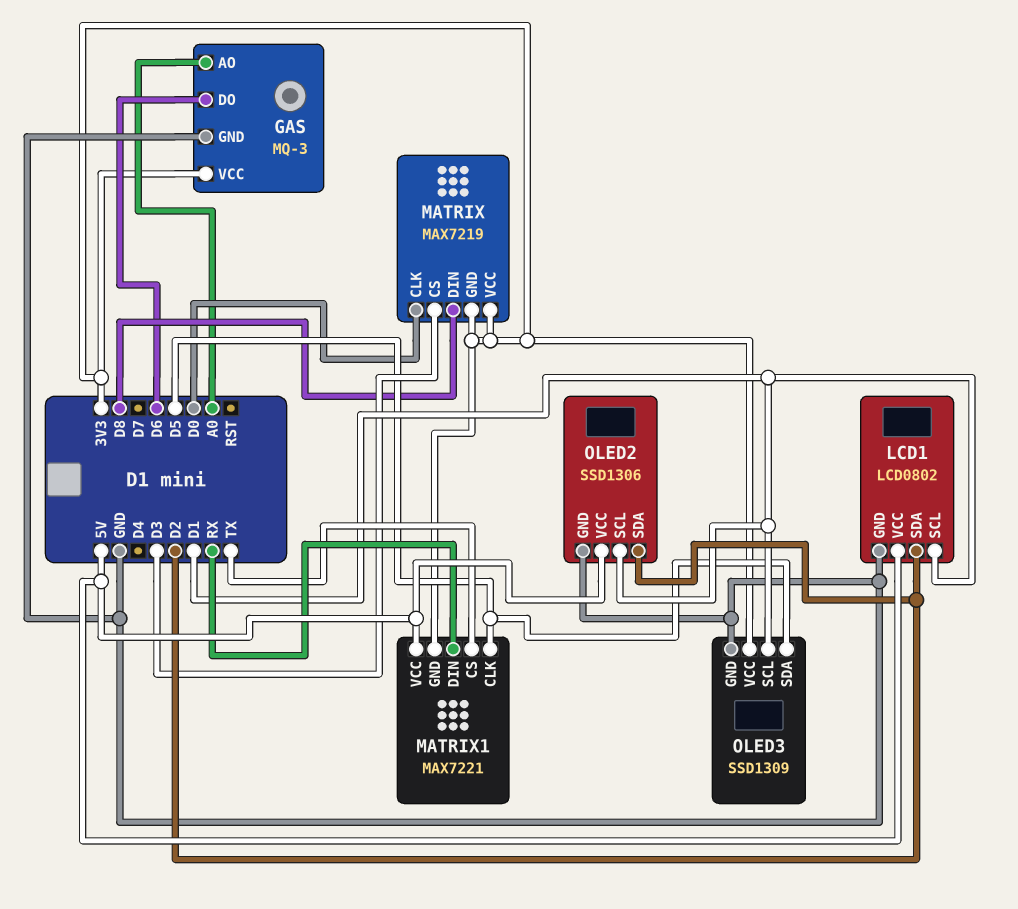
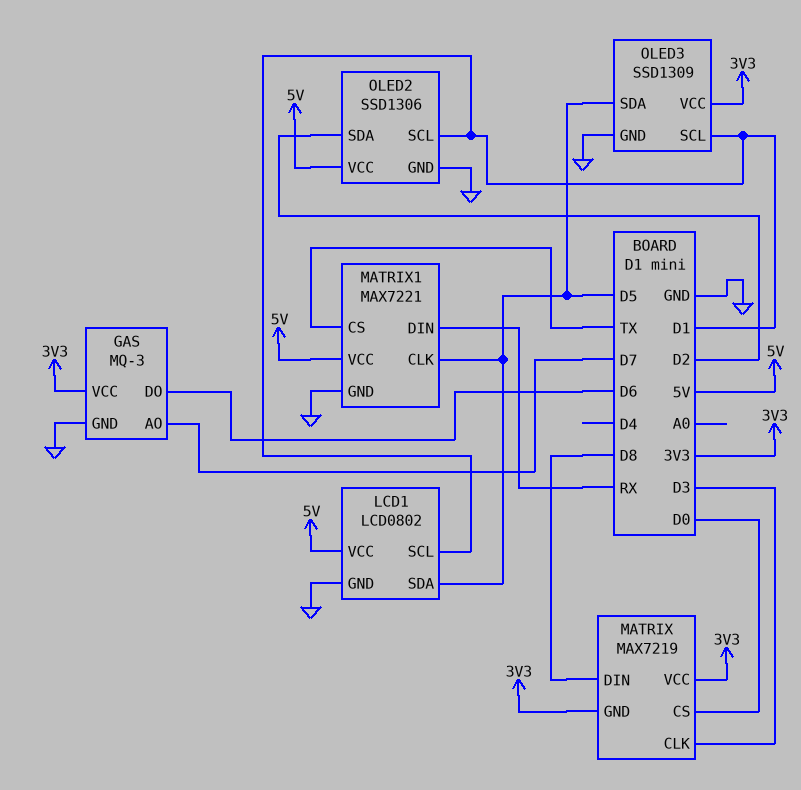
GAS pin AO: A0 -> D7
LCD1 pin SDA: D2 -> D5
MATRIX pin CLK: D0 -> D3
MATRIX pin CS: D3 -> D0
MATRIX1 pin GND: 3V3 -> GND

